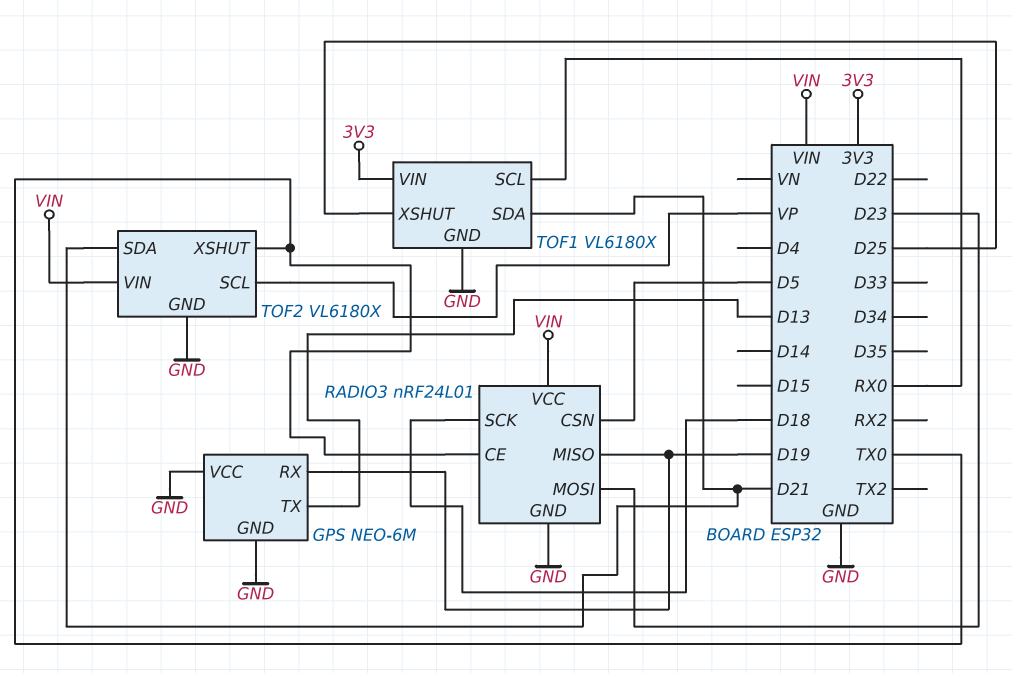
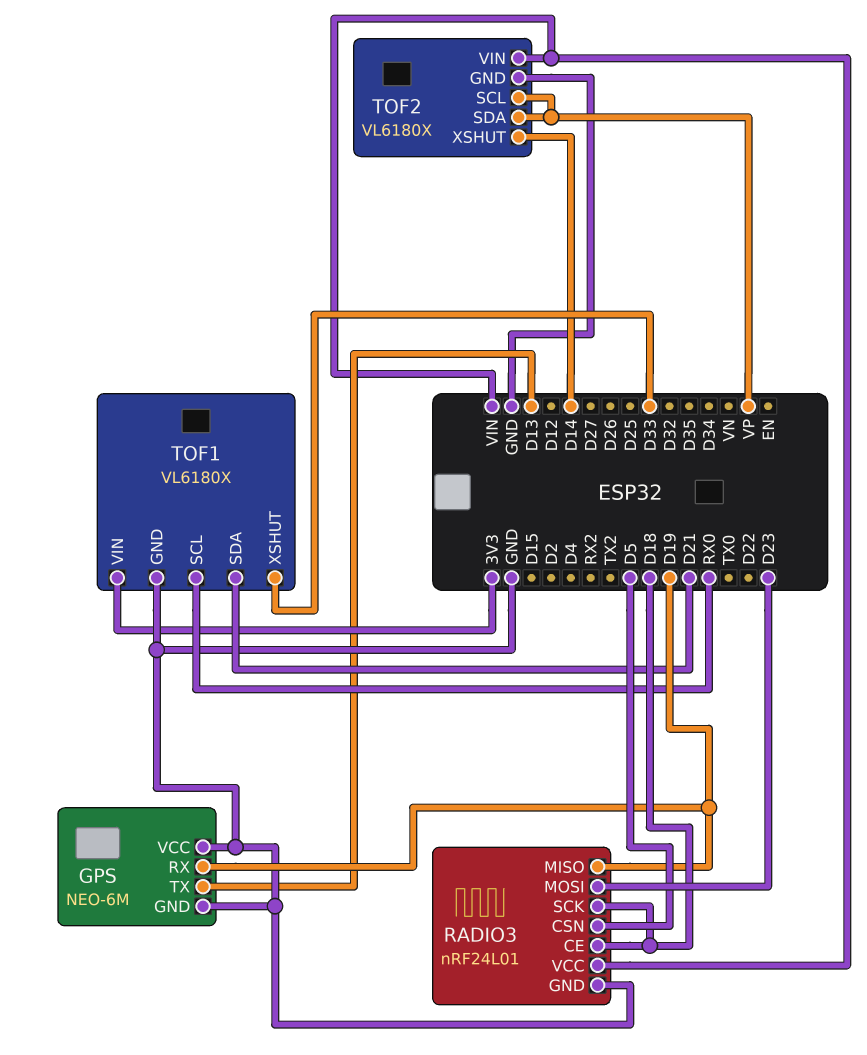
RADIO3 pin CE: TX0 -> D18
TOF1 pin XSHUT: D25 -> D33
TOF2 pin SDA: D21 -> VP
TOF2 pin XSHUT: TX0 -> D14

